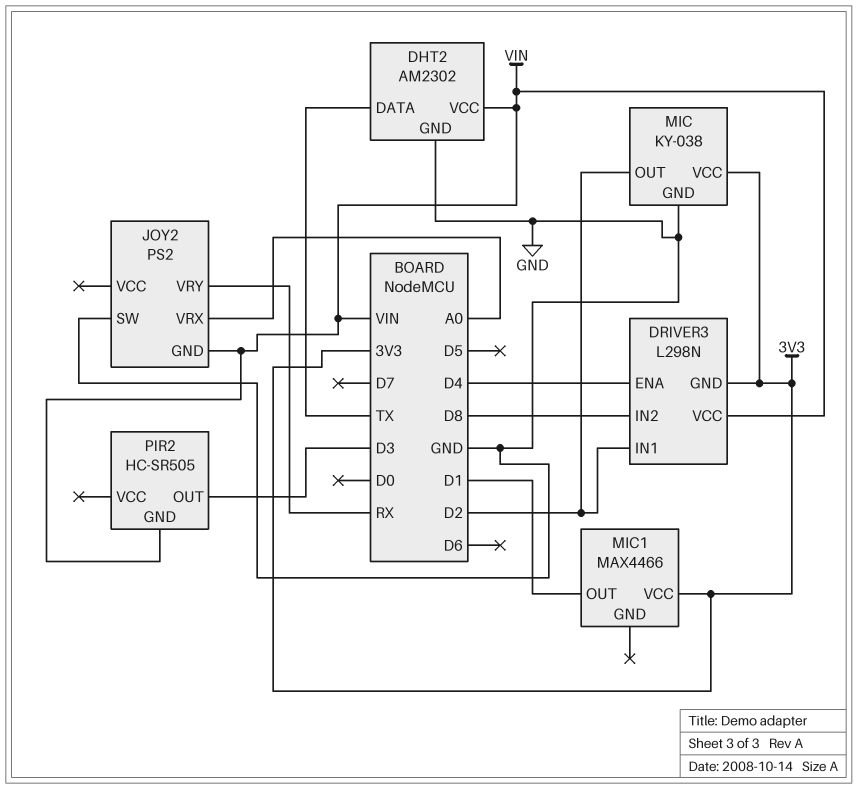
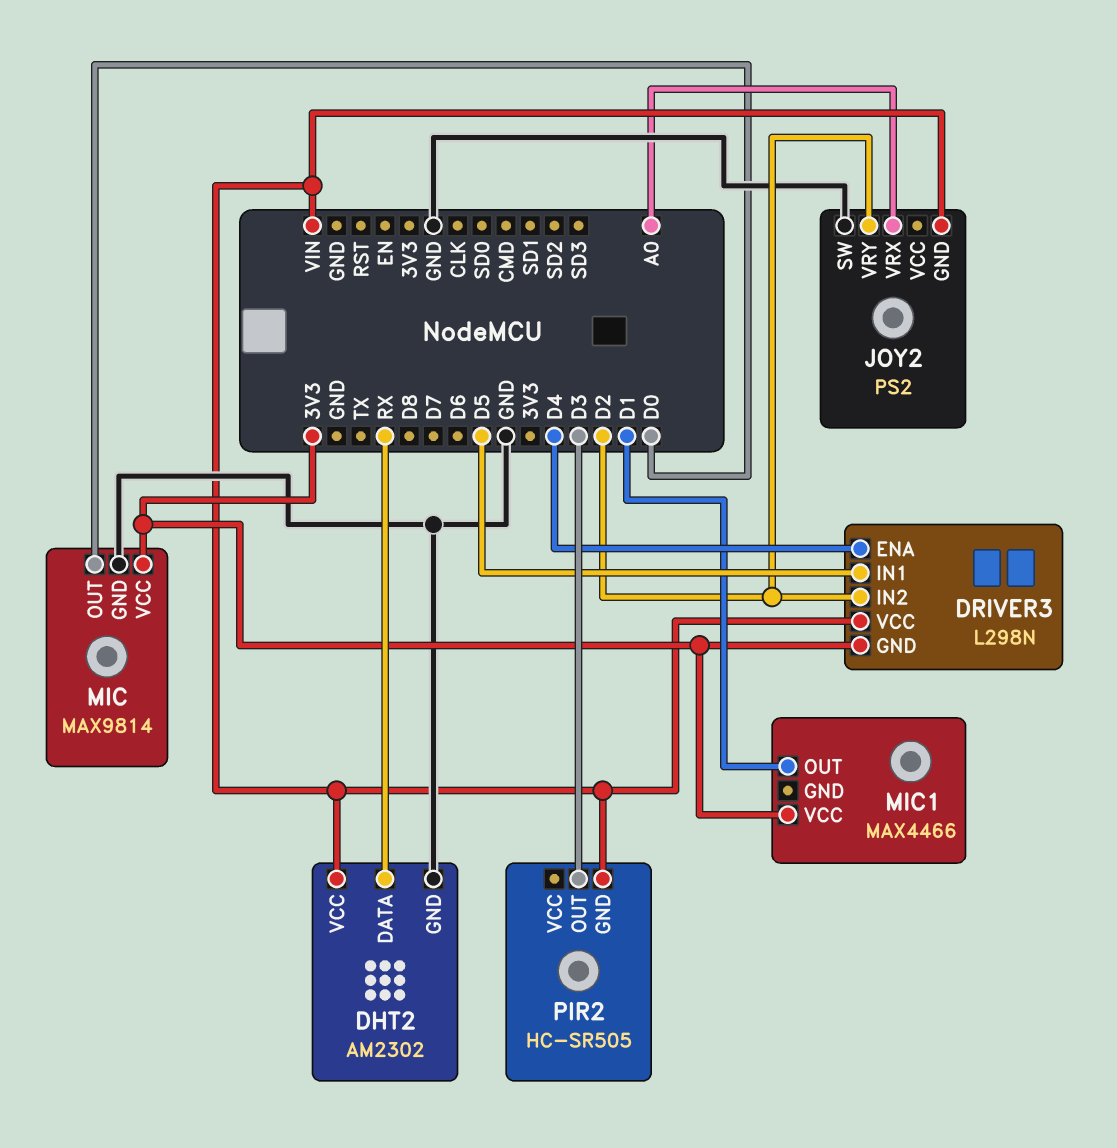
DHT2 pin DATA: TX -> RX
DRIVER3 pin IN1: D2 -> D5
DRIVER3 pin IN2: D8 -> D2
JOY2 pin VRY: RX -> D2
MIC: KY-038 -> MAX9814
MIC pin OUT: D2 -> D0

